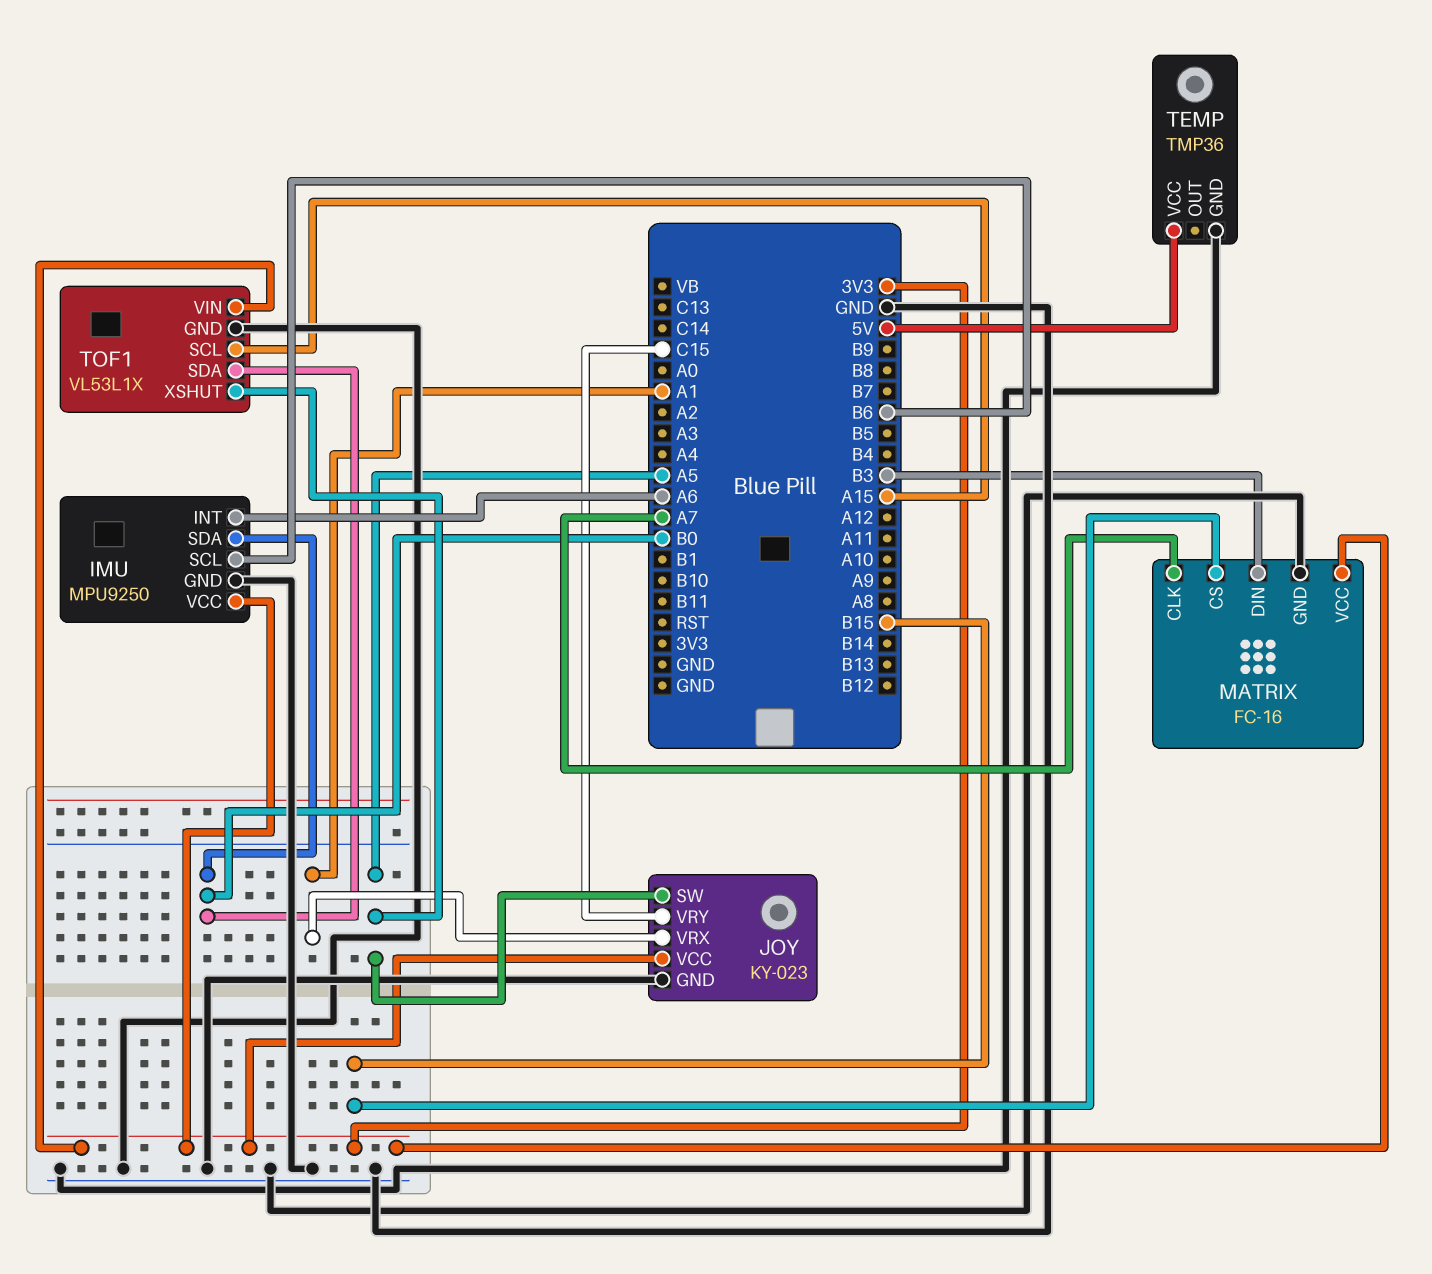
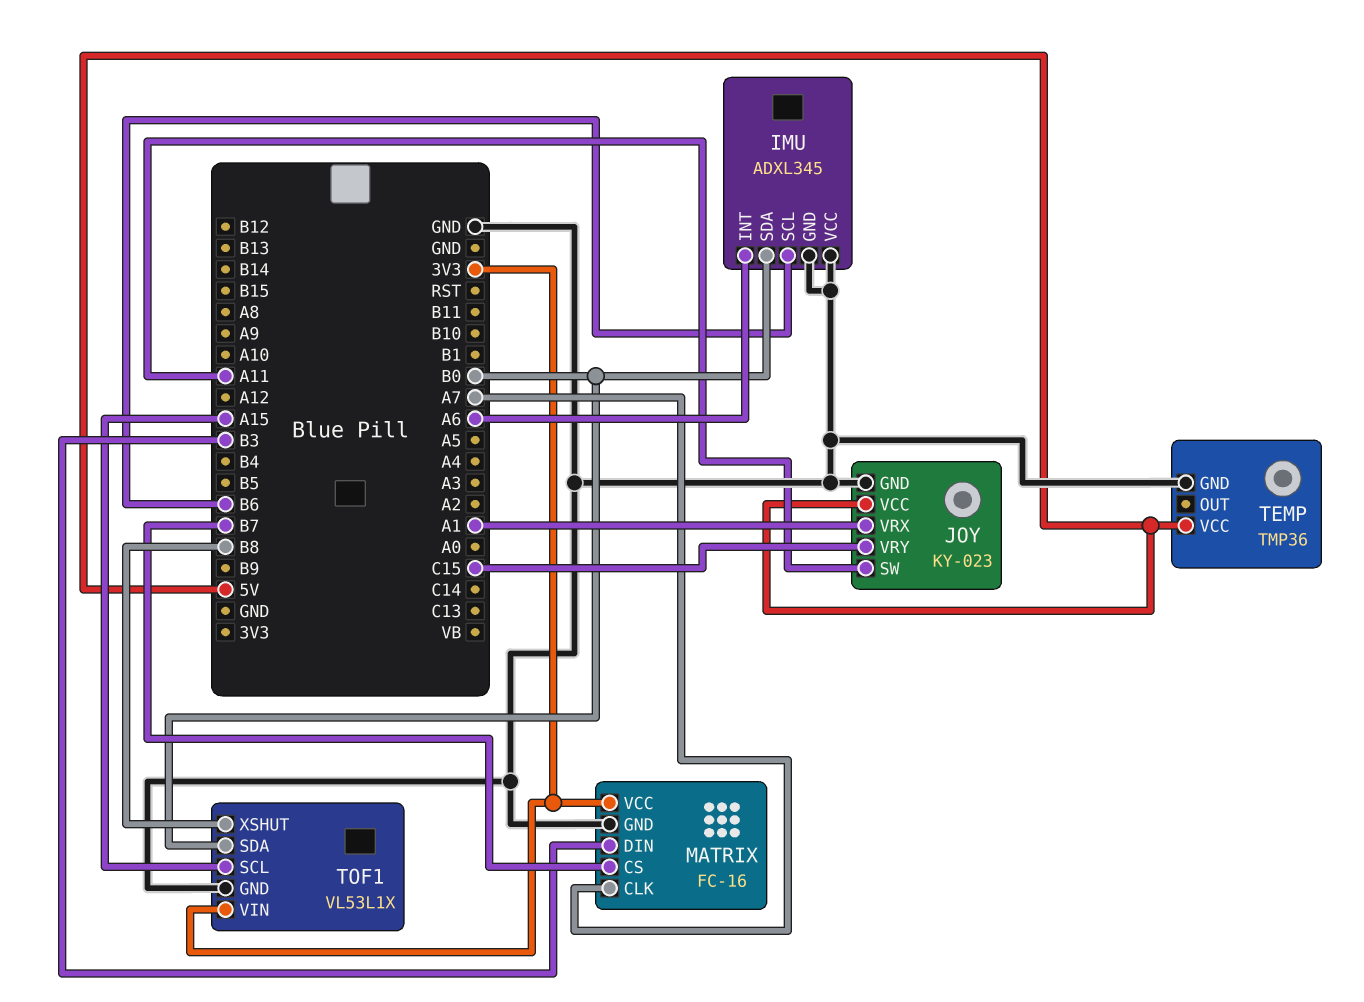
IMU: MPU9250 -> ADXL345
IMU pin VCC: 3V3 -> GND
JOY pin SW: A5 -> A11
JOY pin VCC: 3V3 -> 5V
MATRIX pin CS: B15 -> B7
TOF1 pin XSHUT: A5 -> B8

